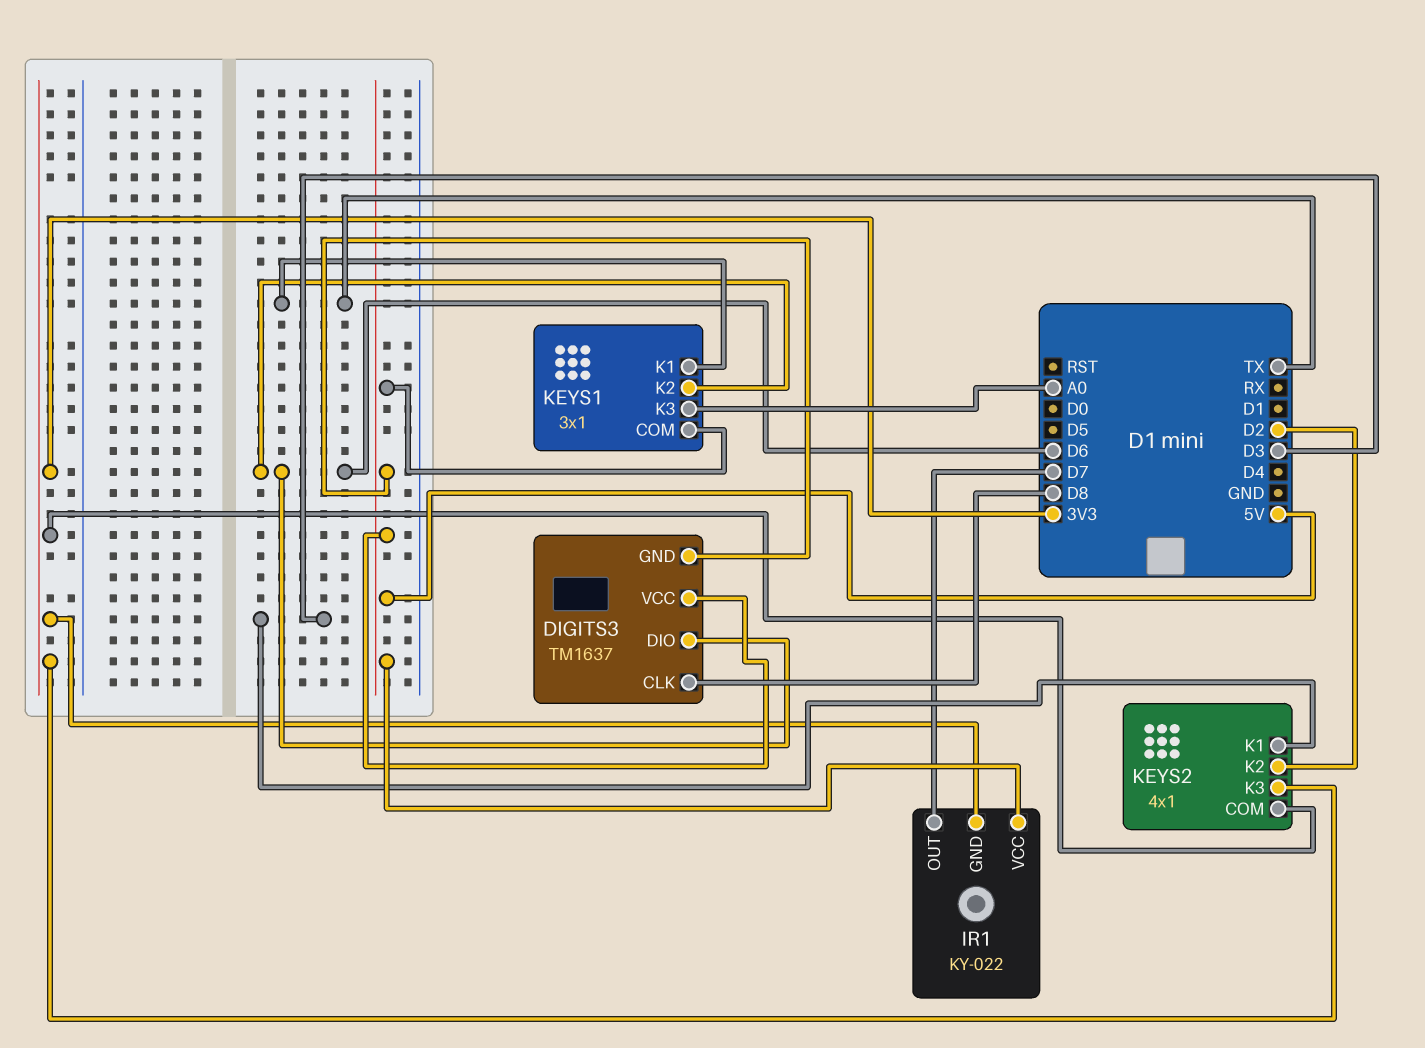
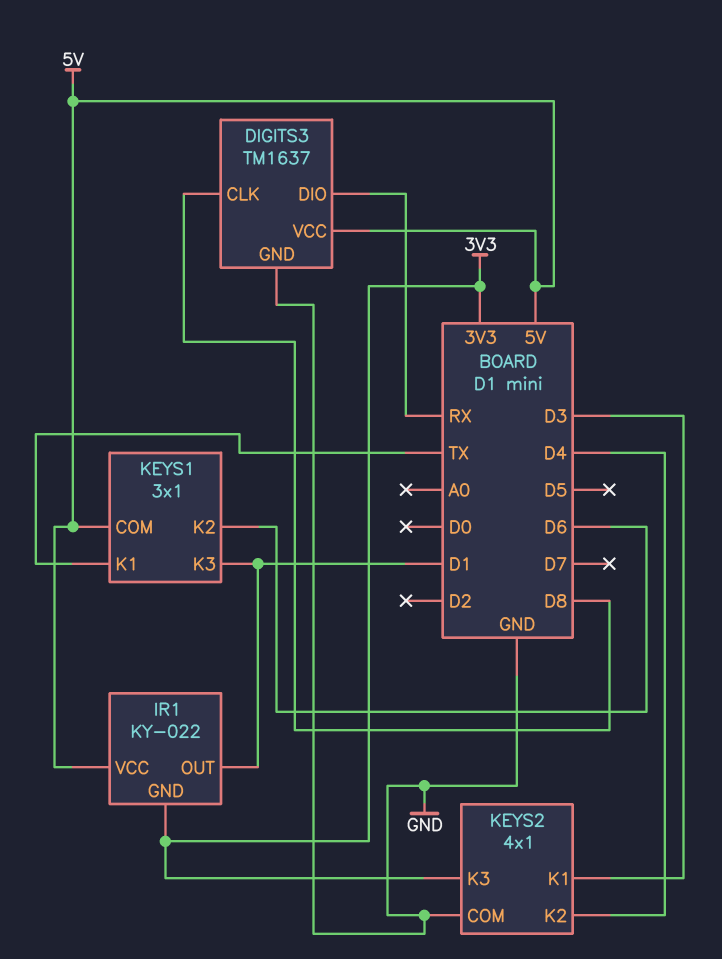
DIGITS3 pin DIO: D6 -> RX
DIGITS3 pin GND: 5V -> GND
IR1 pin OUT: D7 -> D1
KEYS1 pin K3: A0 -> D1
KEYS2 pin COM: 3V3 -> GND
KEYS2 pin K2: D2 -> D4

